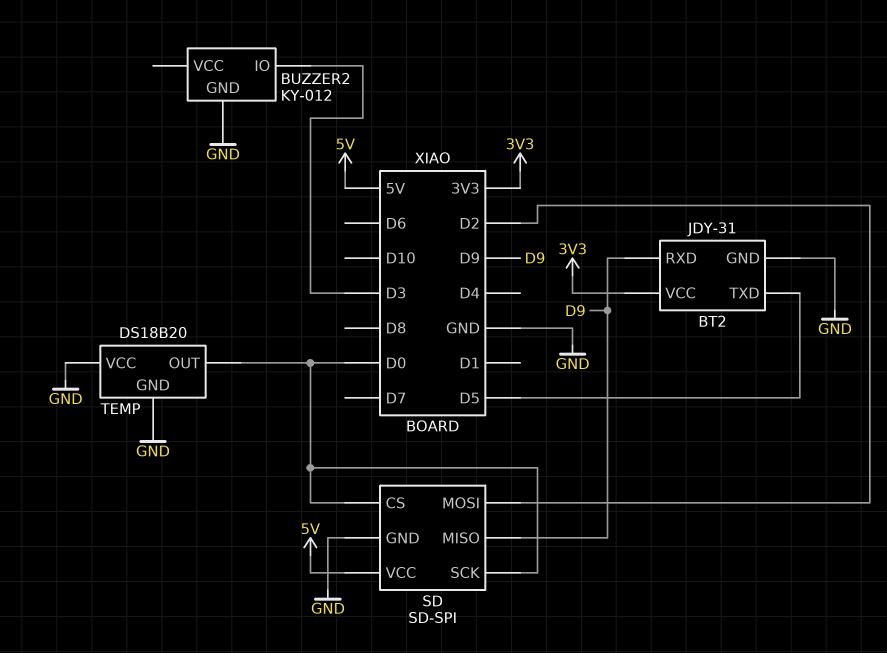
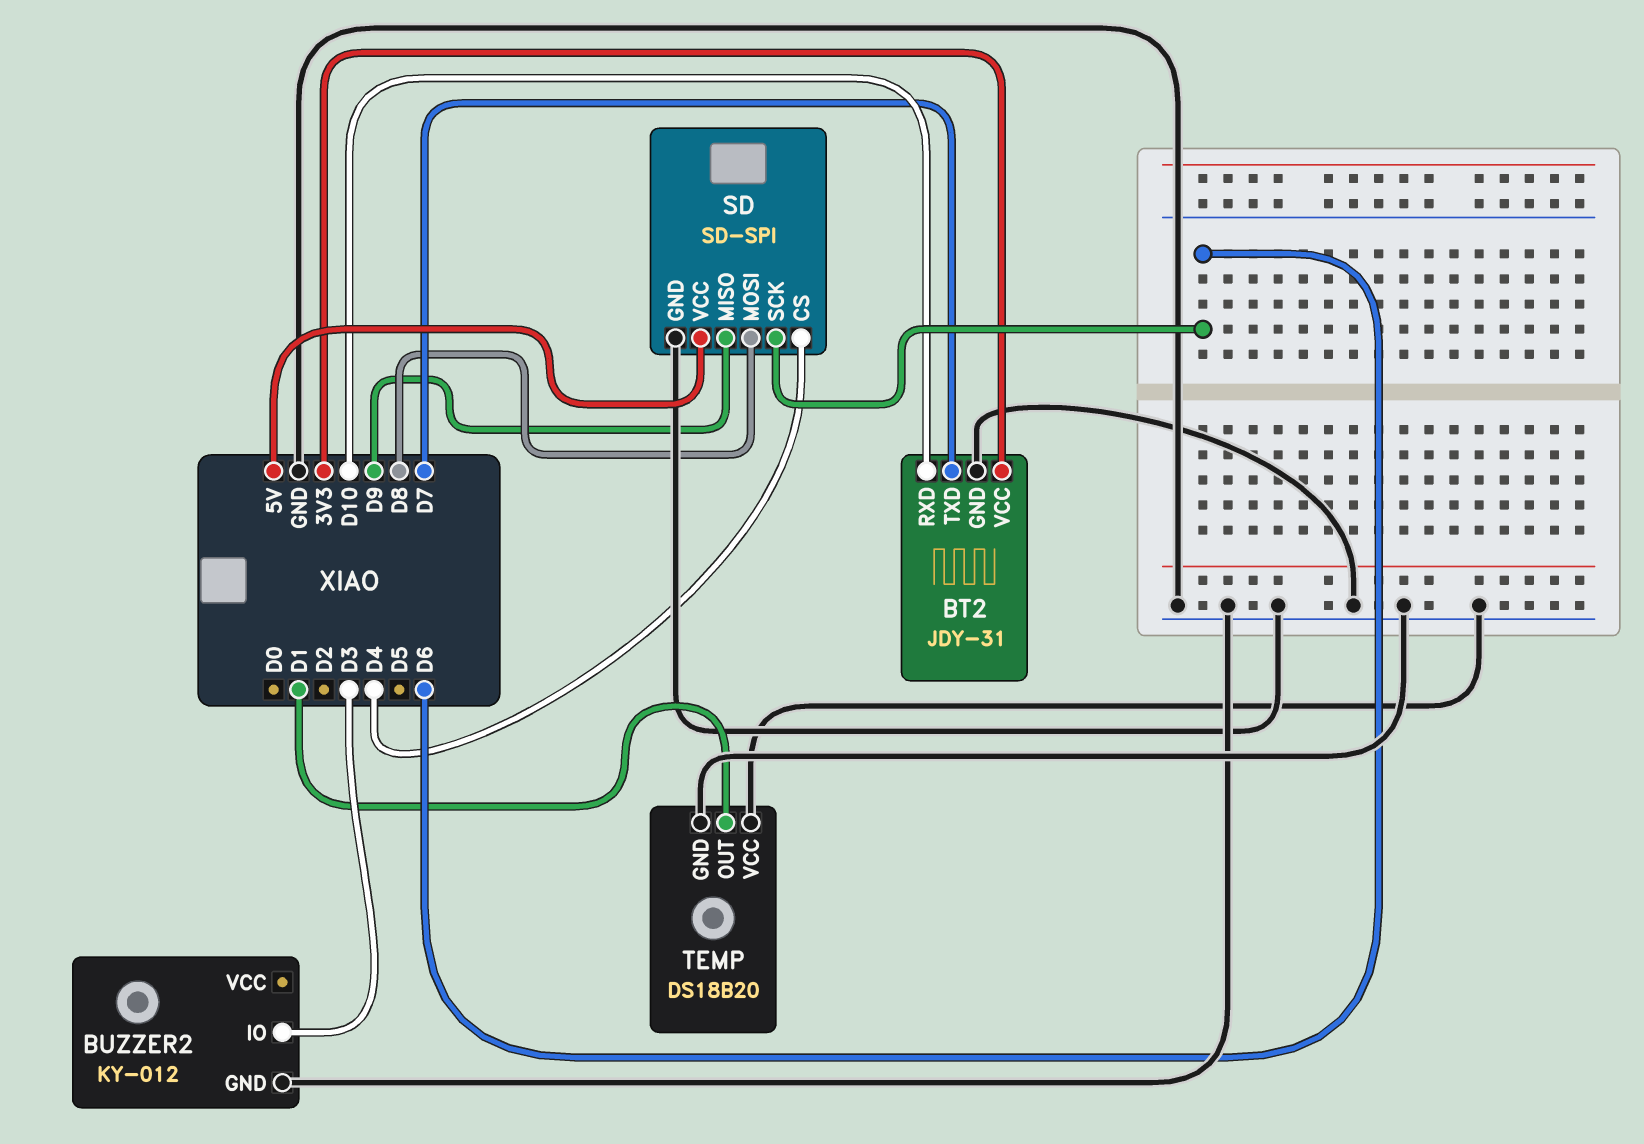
BT2 pin RXD: D9 -> D10
BT2 pin TXD: D5 -> D7
SD pin CS: D0 -> D4
SD pin MOSI: D2 -> D8
SD pin SCK: D0 -> D6
TEMP pin OUT: D0 -> D1

